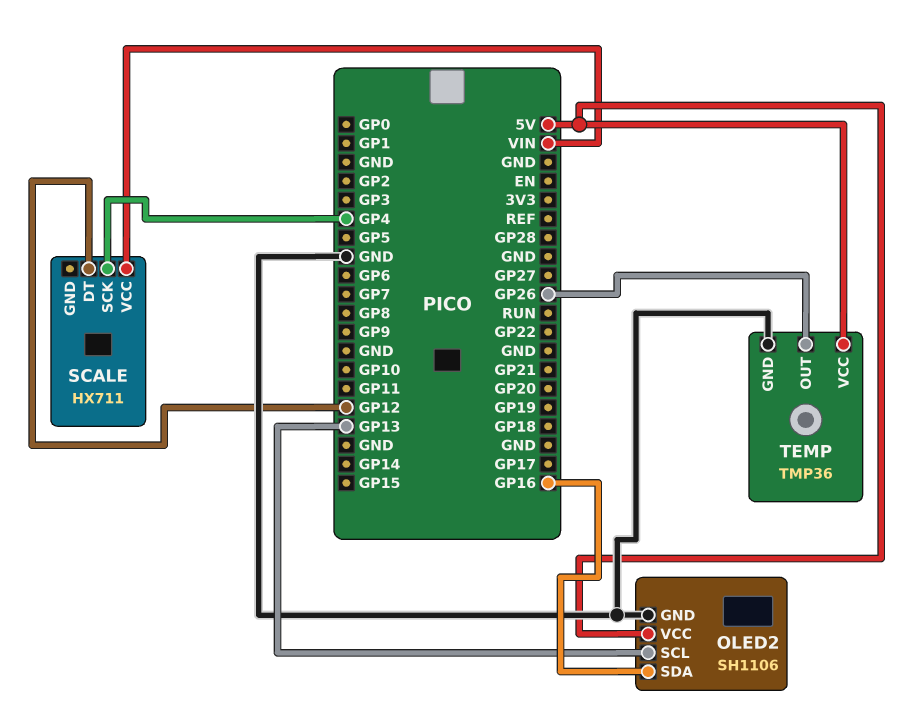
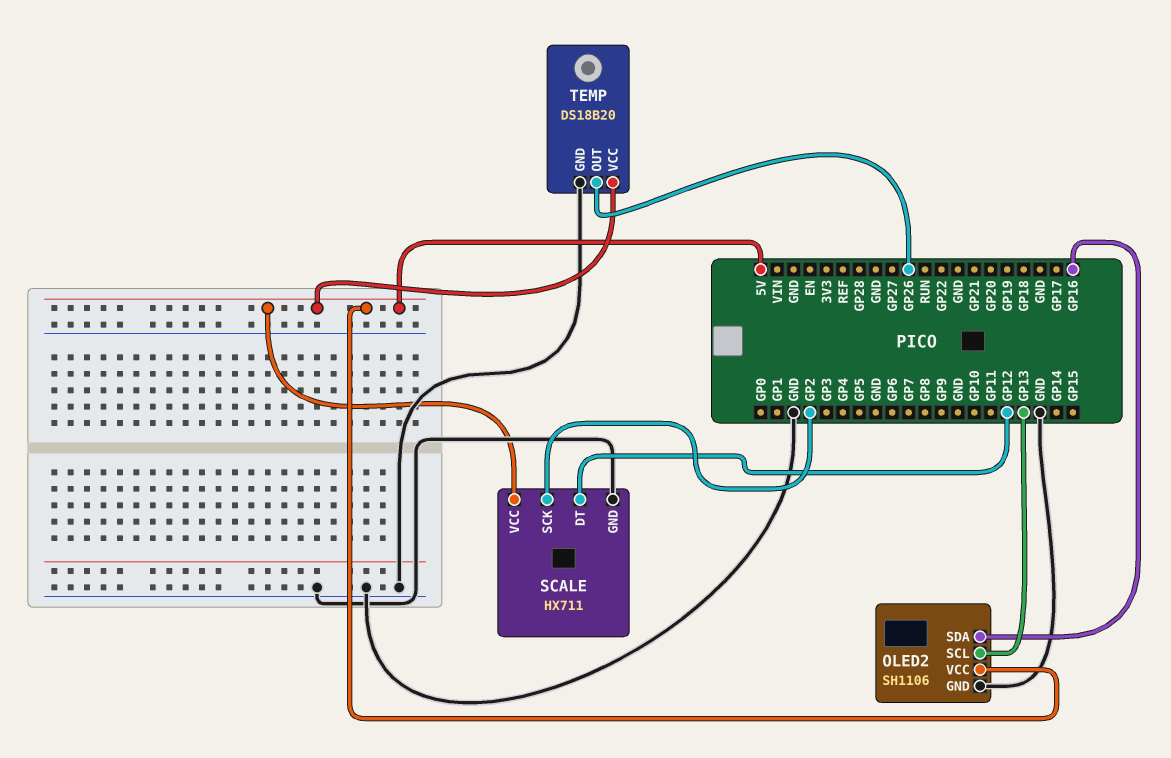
SCALE pin GND: none -> GND
SCALE pin SCK: GP4 -> GP2
SCALE pin VCC: VIN -> 5V
TEMP: TMP36 -> DS18B20

